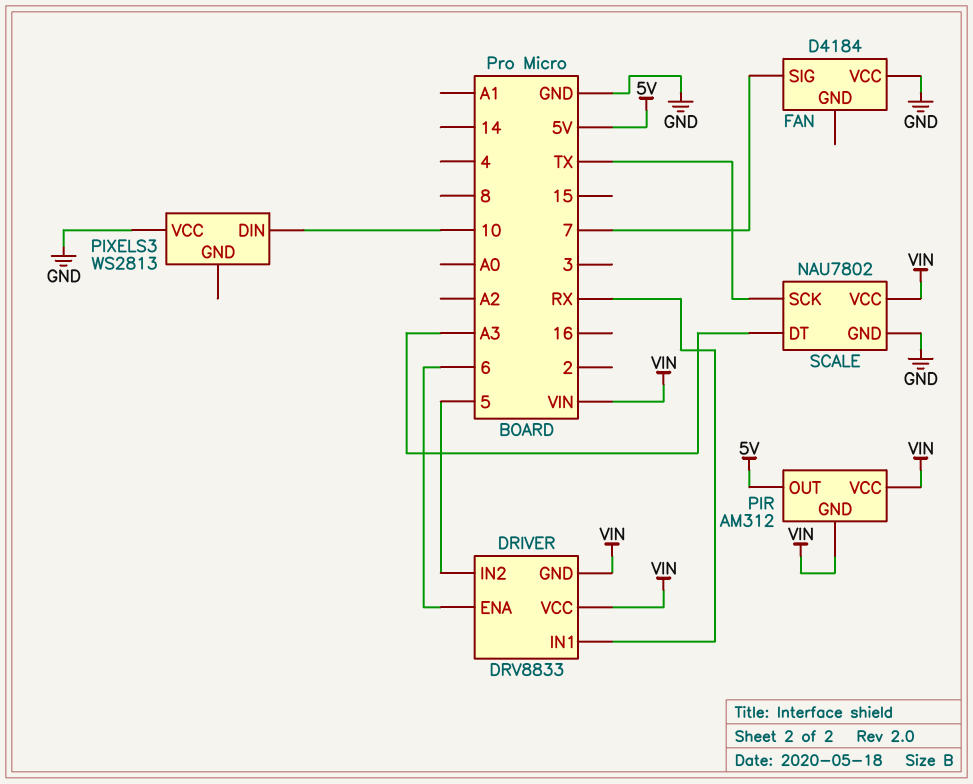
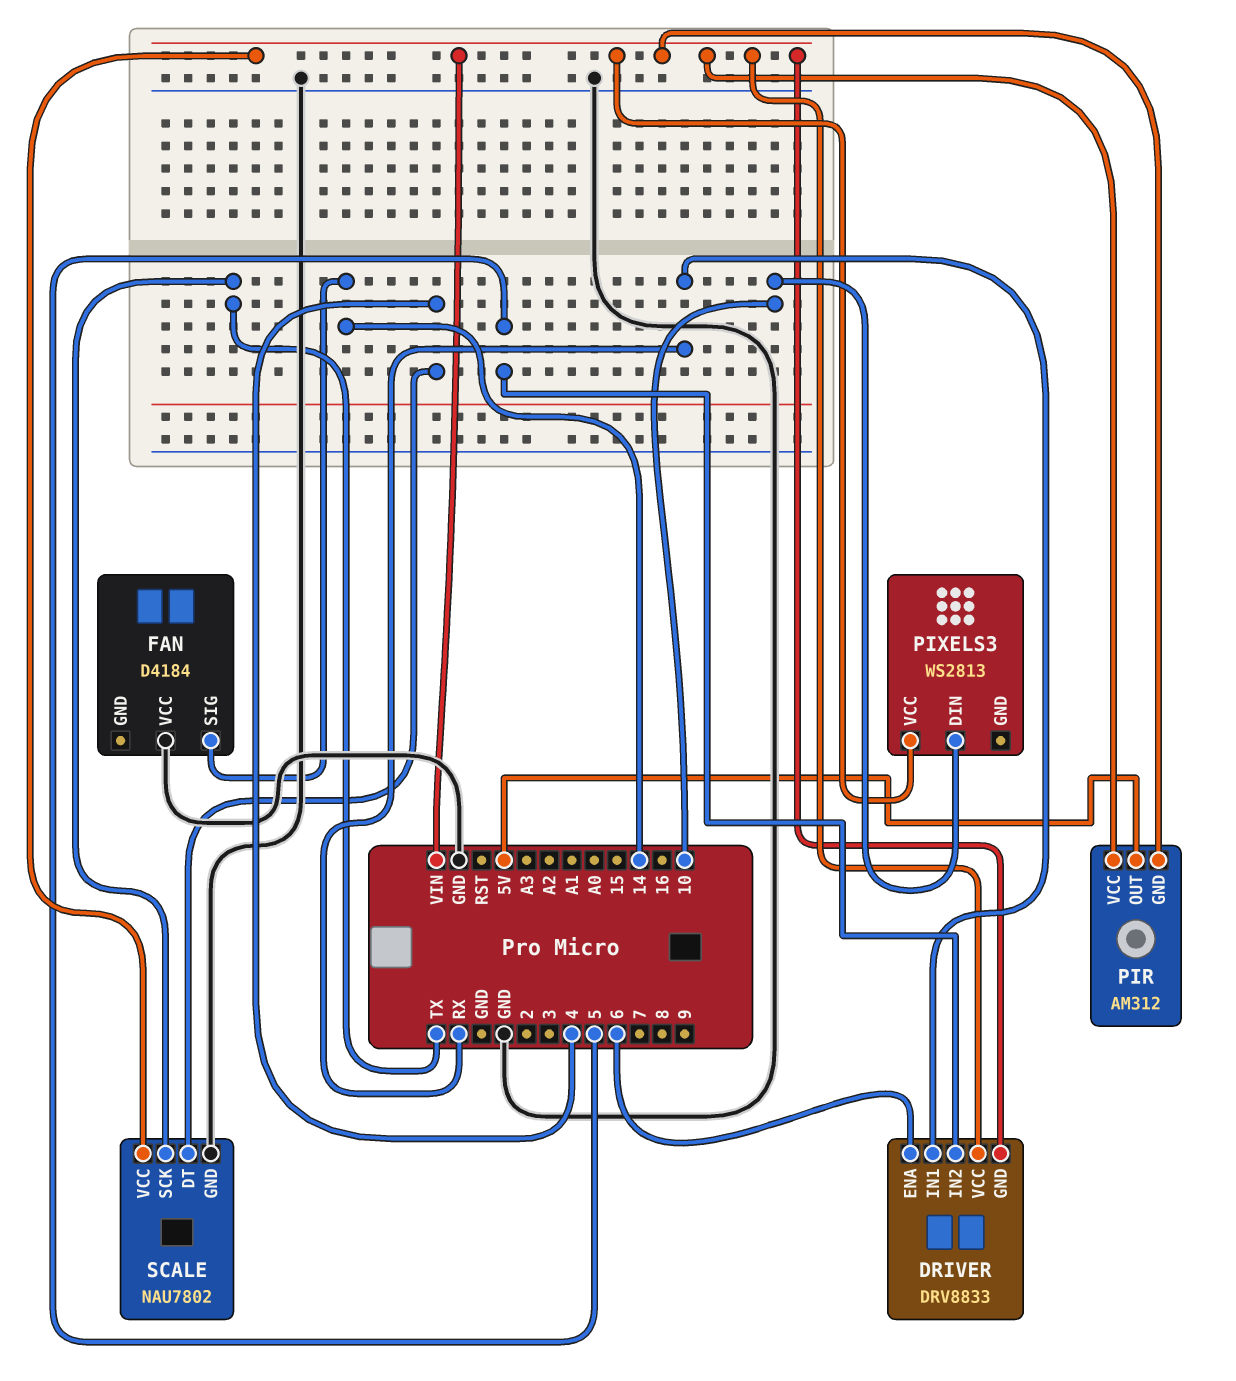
FAN pin SIG: 7 -> 14
PIXELS3 pin VCC: GND -> VIN
SCALE pin DT: A3 -> 4

